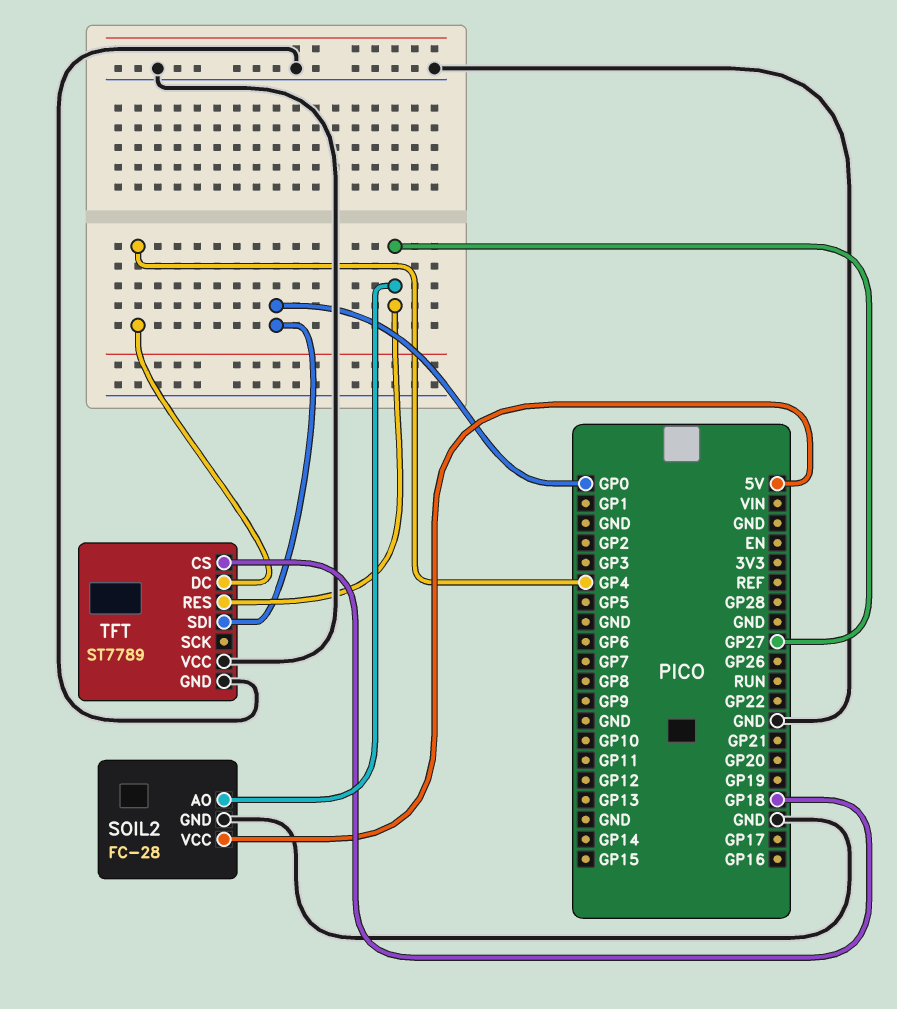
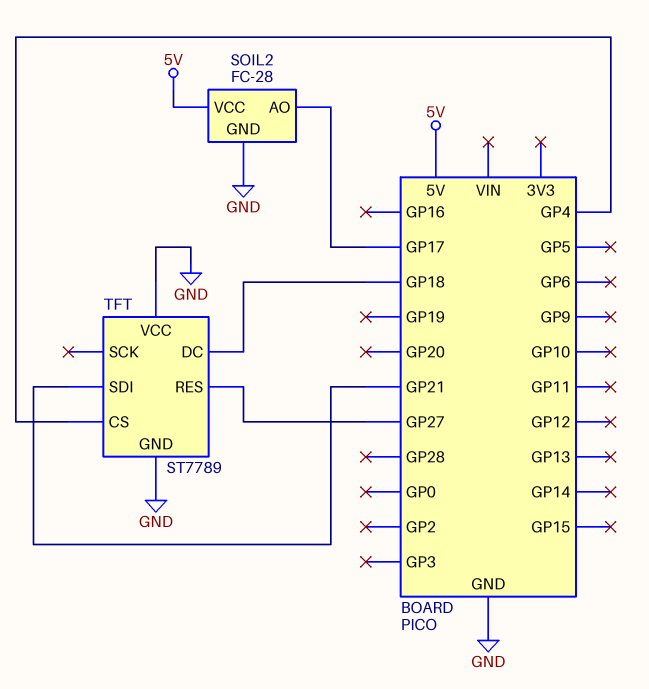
SOIL2 pin AO: GP27 -> GP17
TFT pin CS: GP18 -> GP4
TFT pin DC: GP4 -> GP18
TFT pin SDI: GP0 -> GP21

